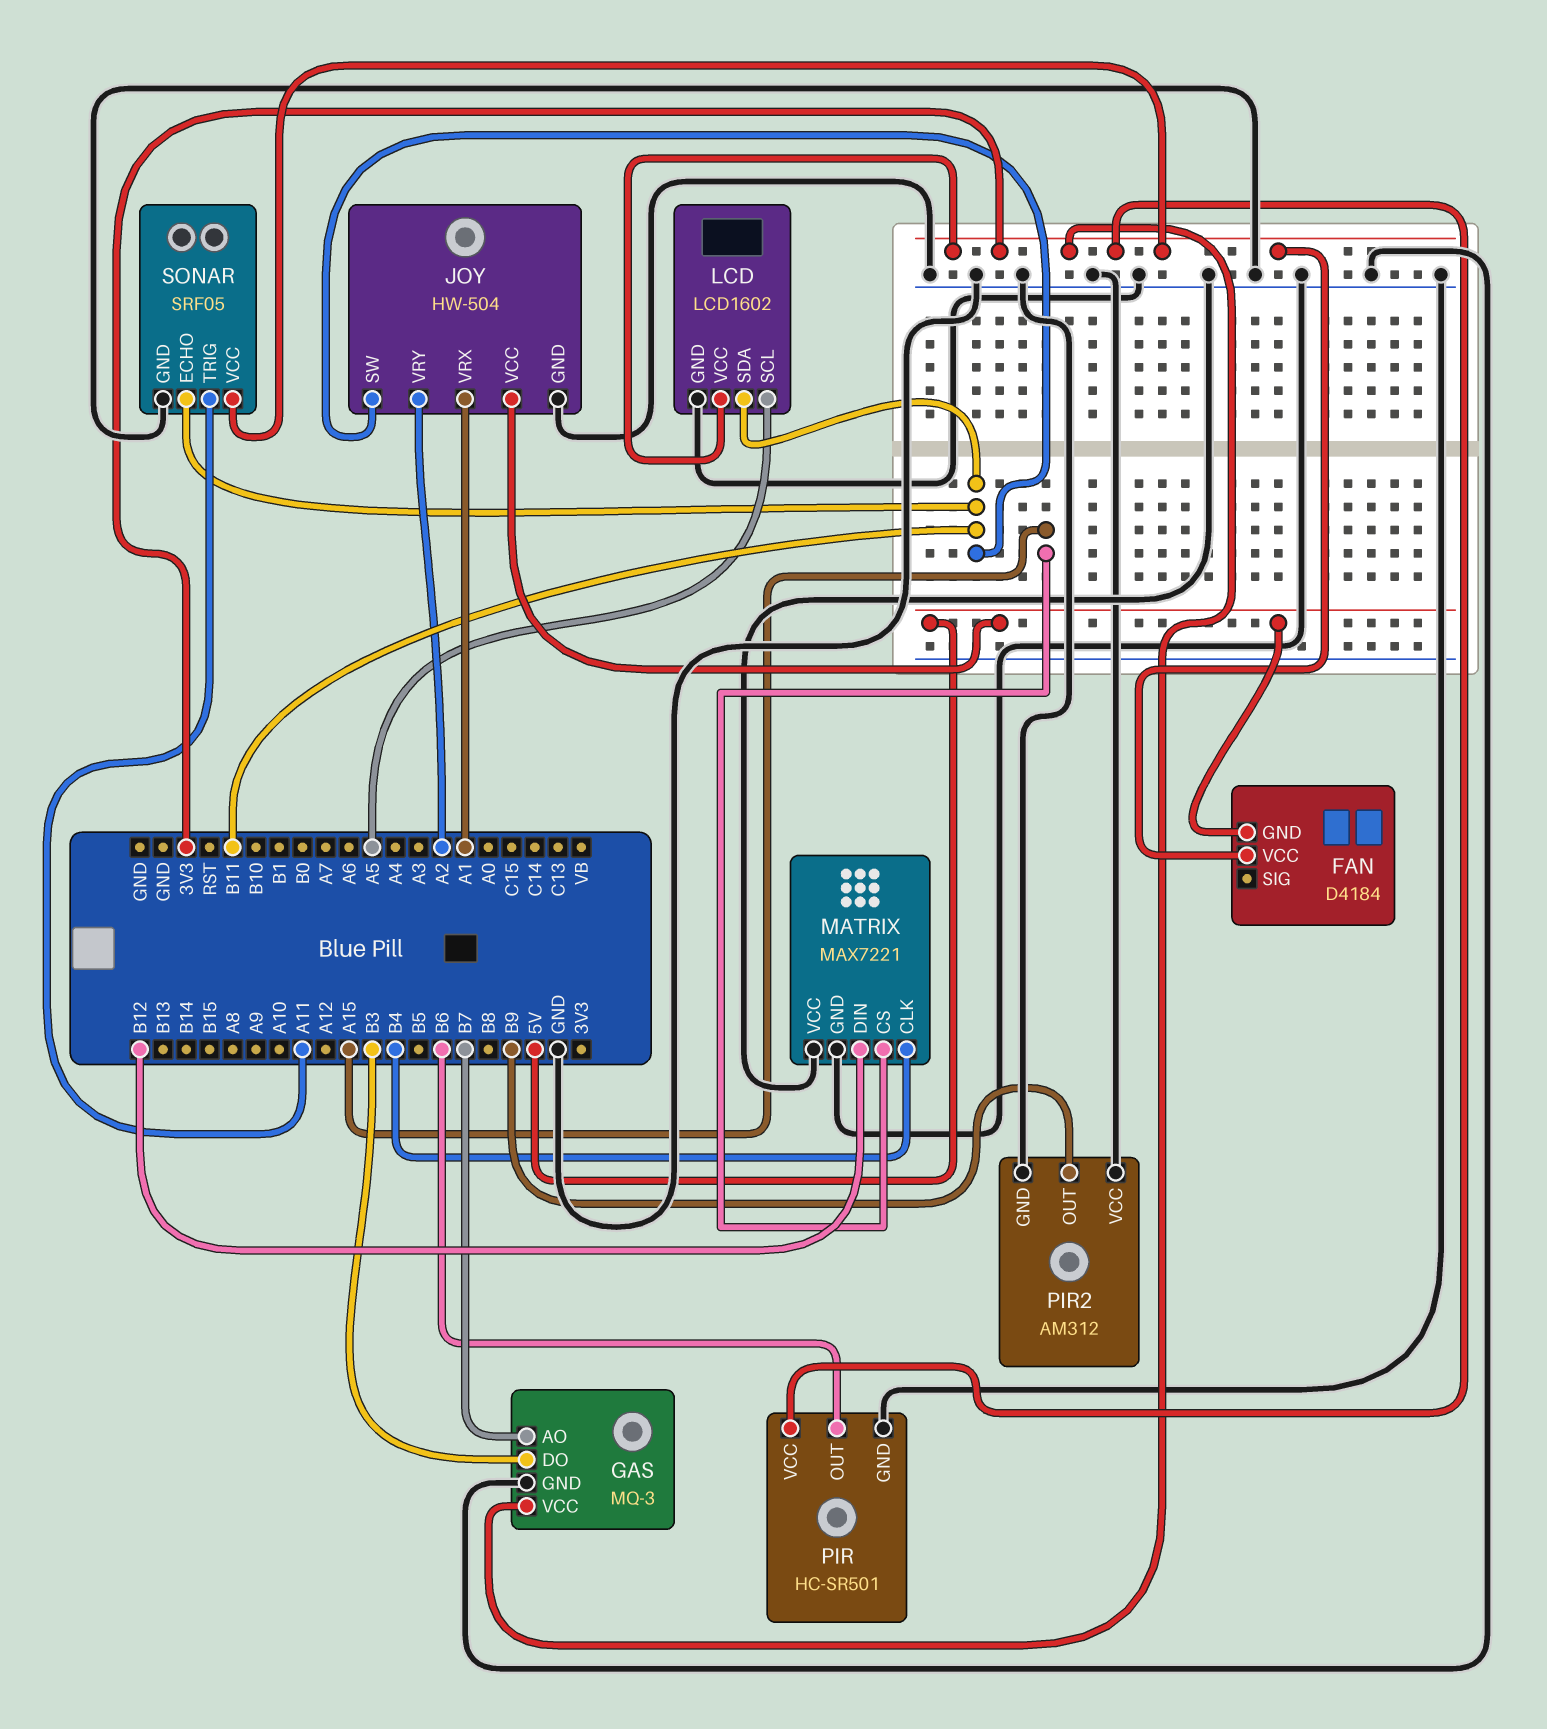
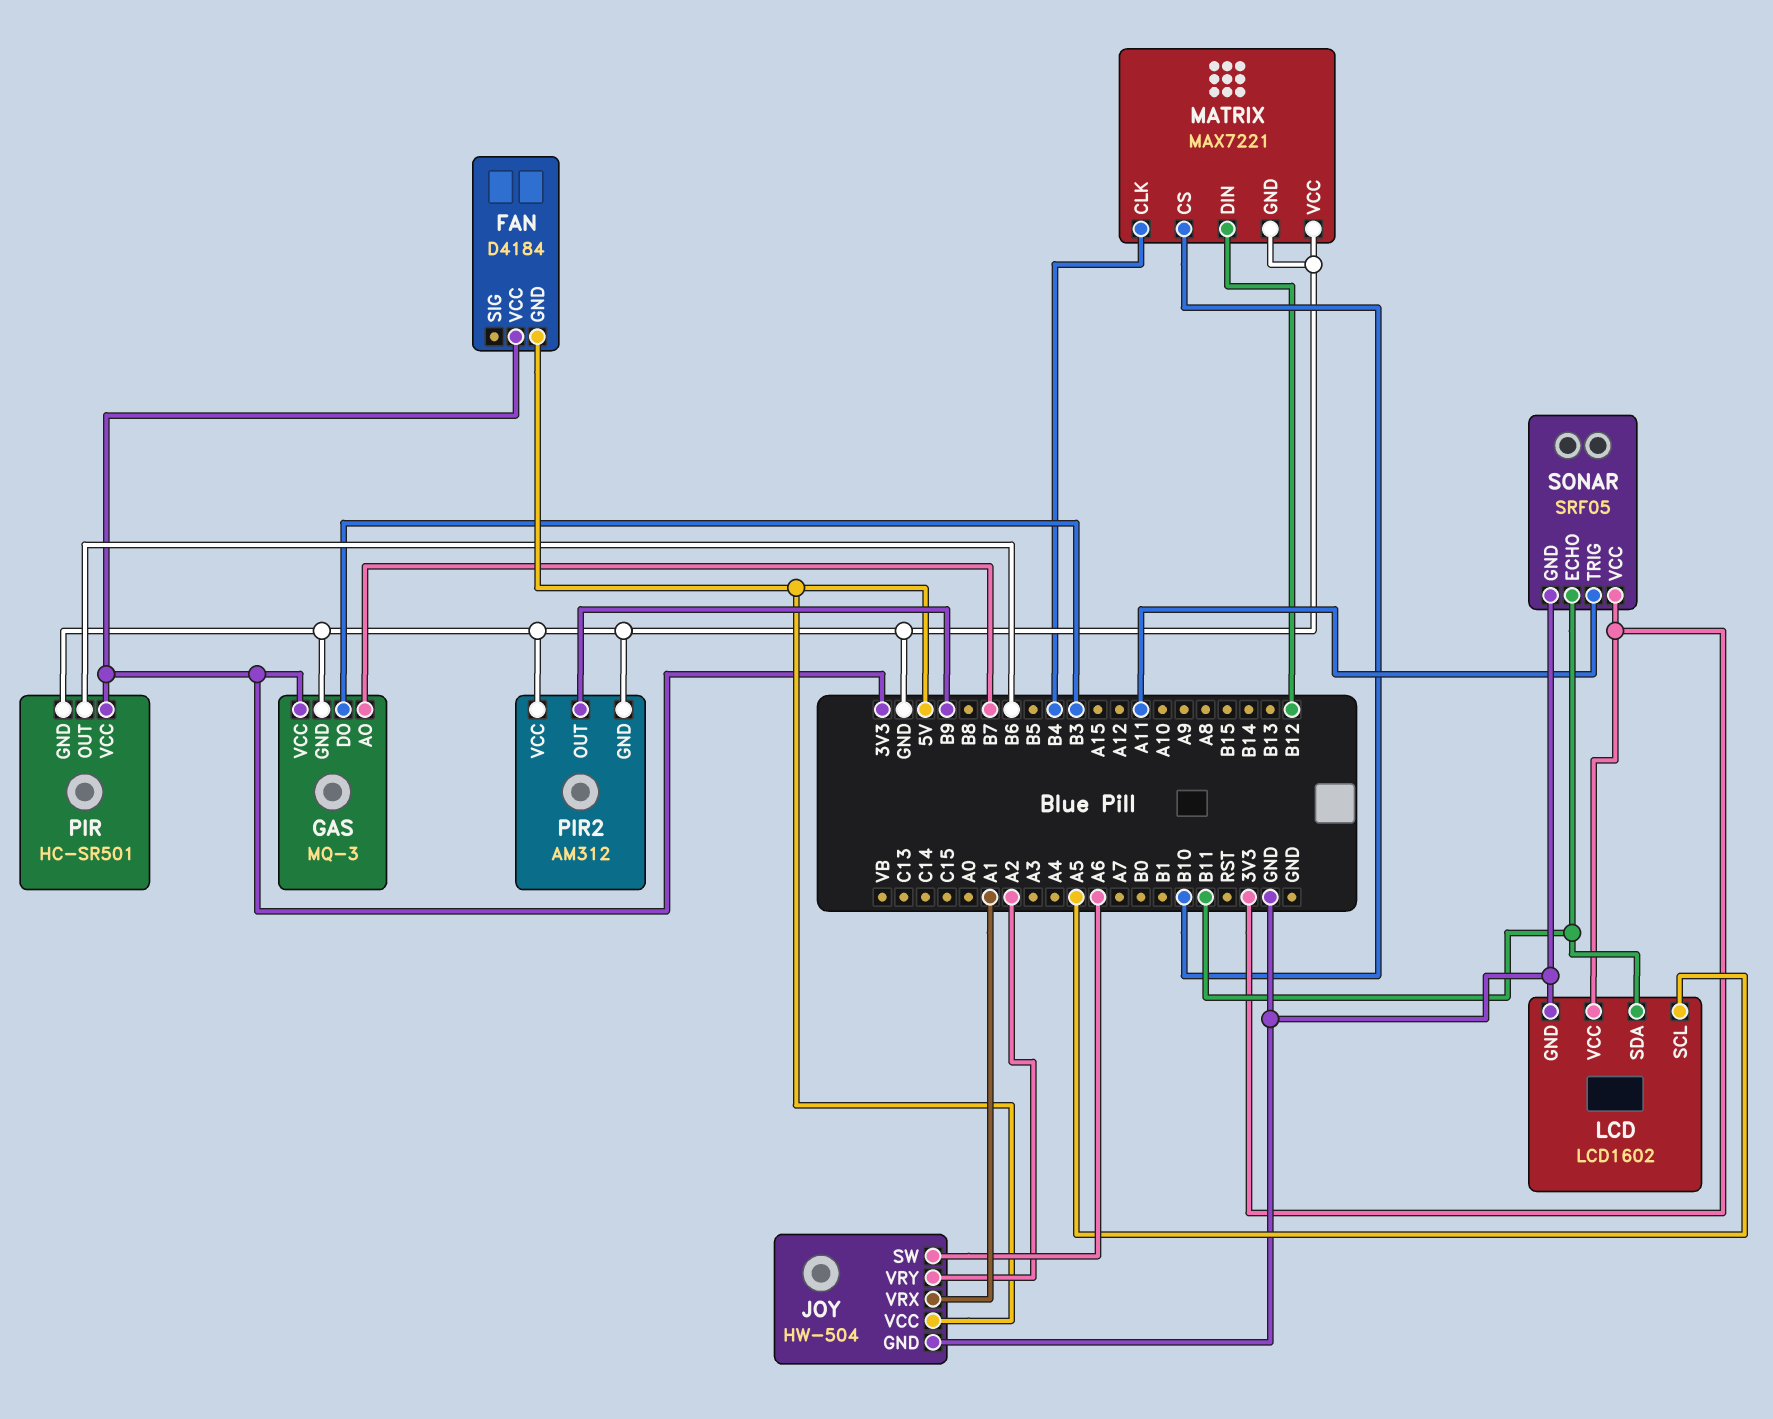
JOY pin SW: B11 -> A6
MATRIX pin CS: A15 -> B10

